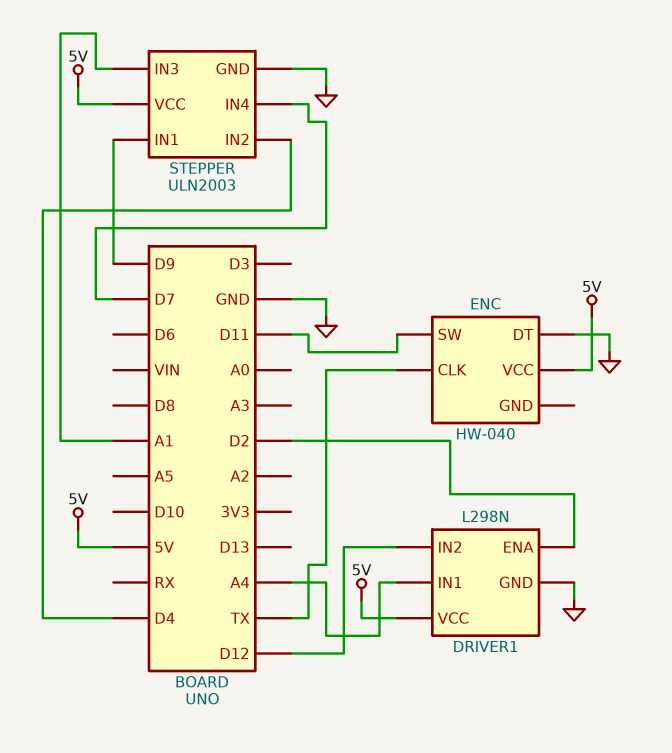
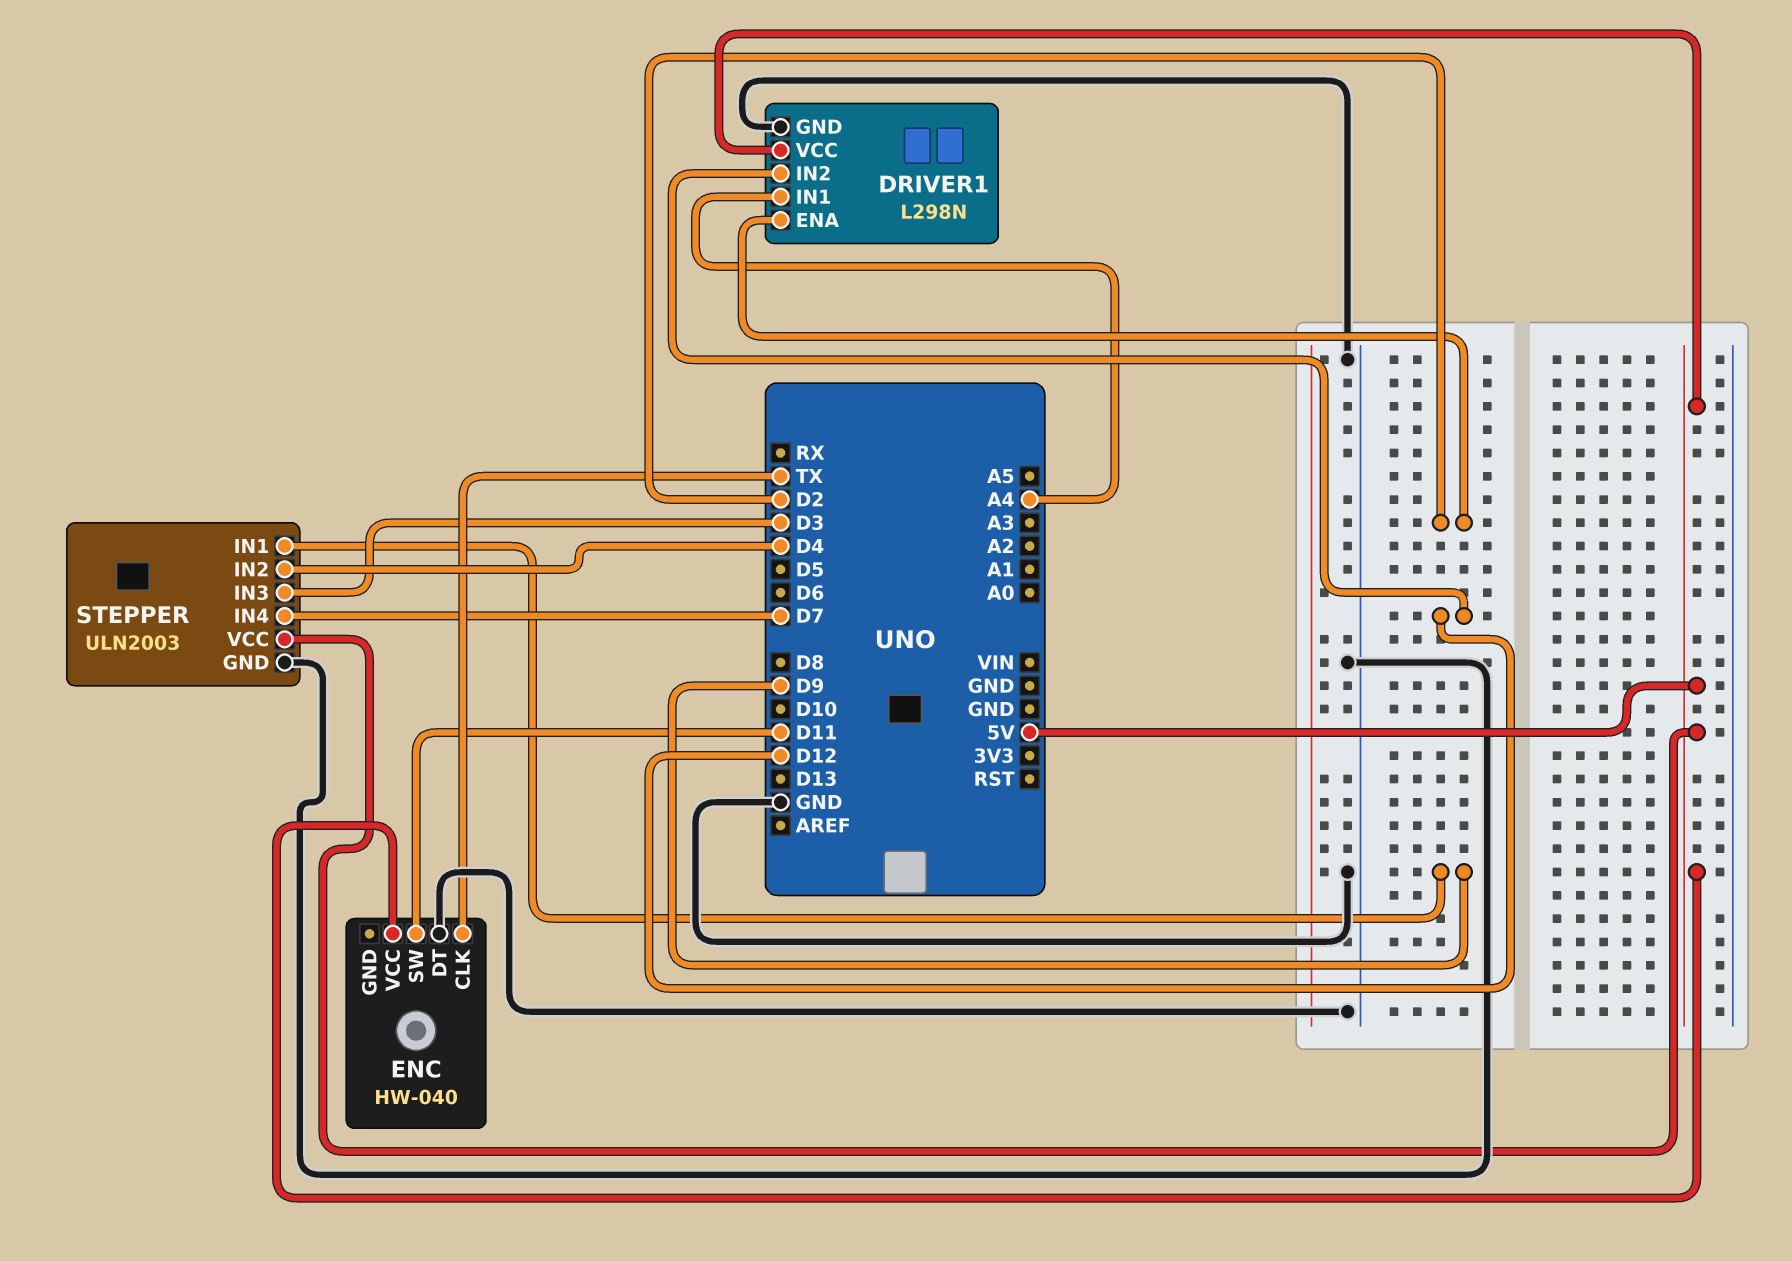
STEPPER pin IN3: A1 -> D3

